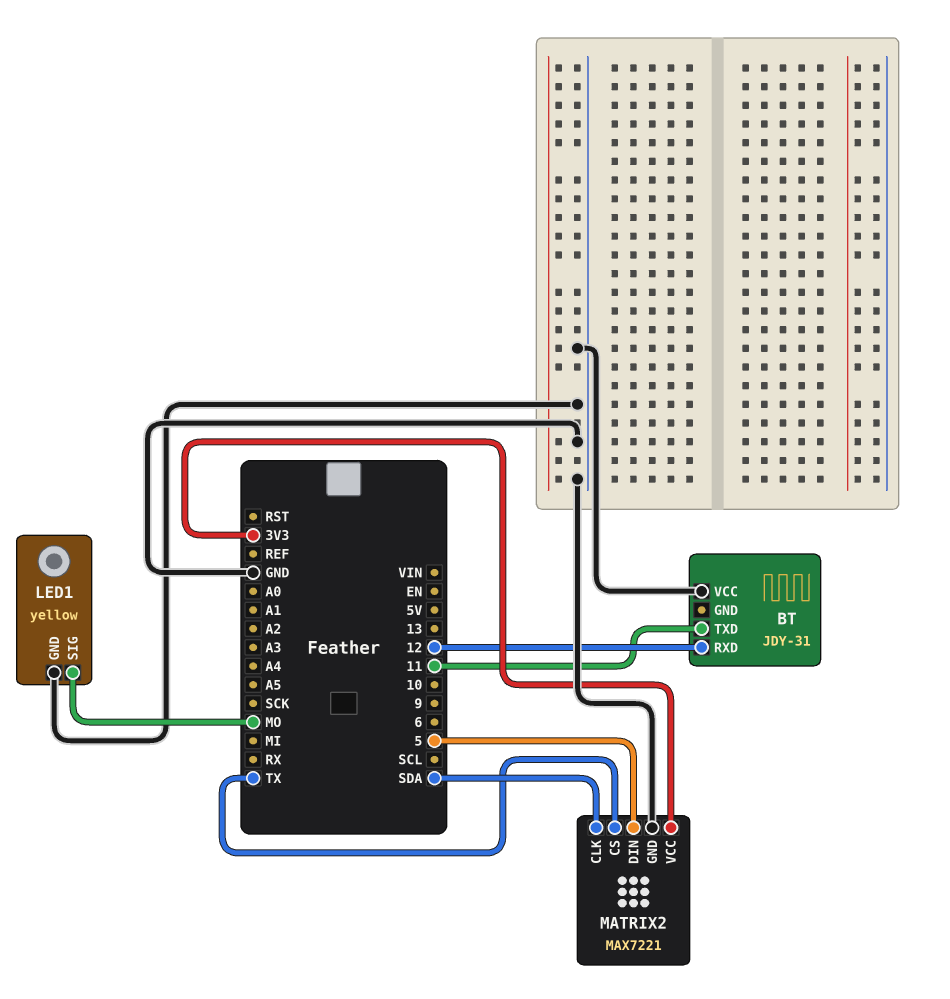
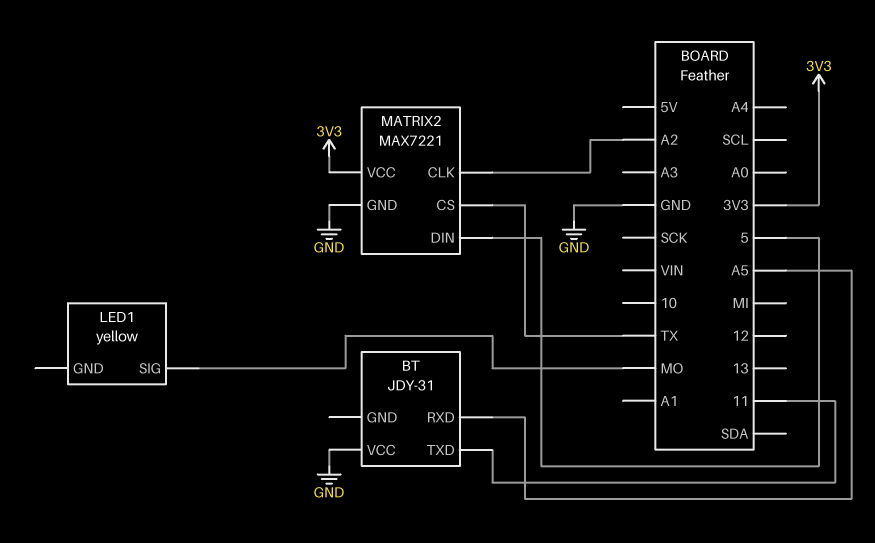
BT pin RXD: 12 -> A5
LED1 pin GND: GND -> none
MATRIX2 pin CLK: SDA -> A2

